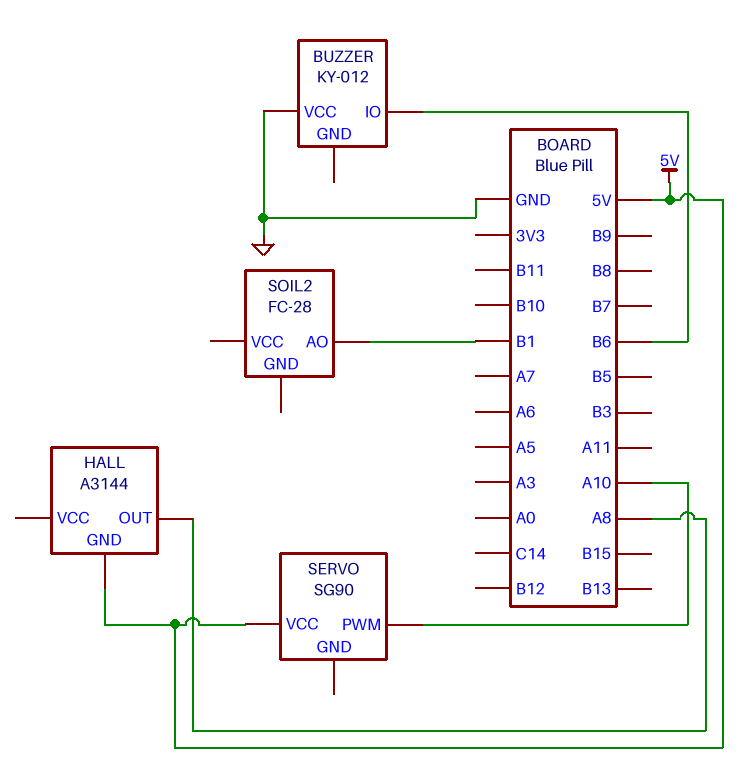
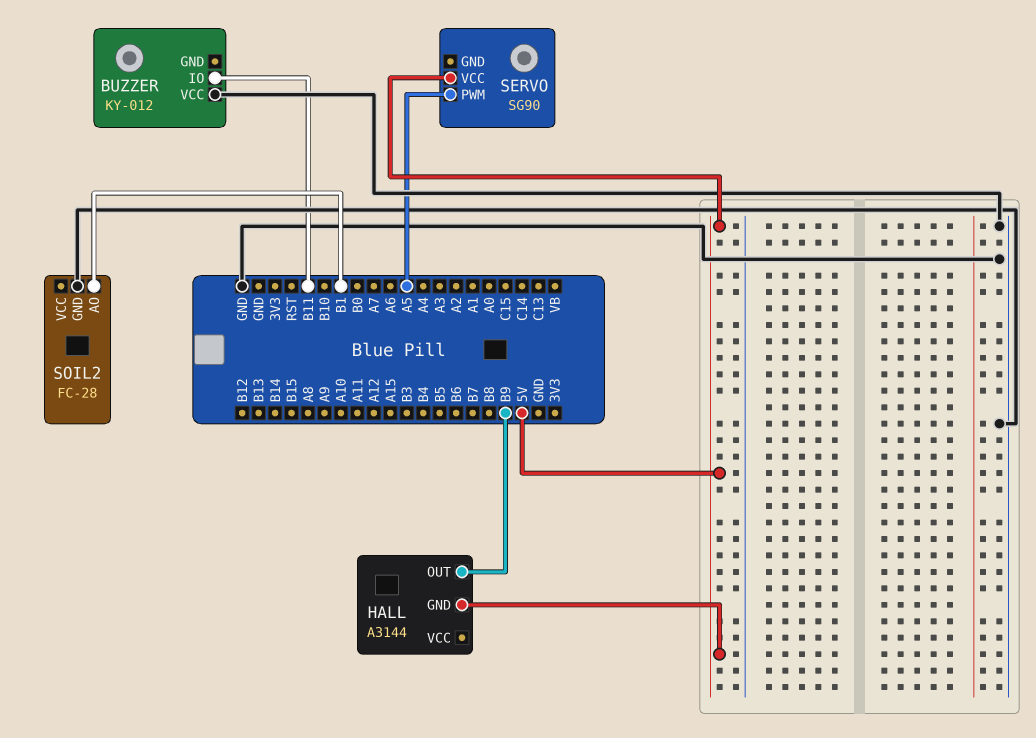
BUZZER pin IO: B6 -> B11
HALL pin OUT: A8 -> B9
SERVO pin PWM: A10 -> A5
SOIL2 pin GND: none -> GND

